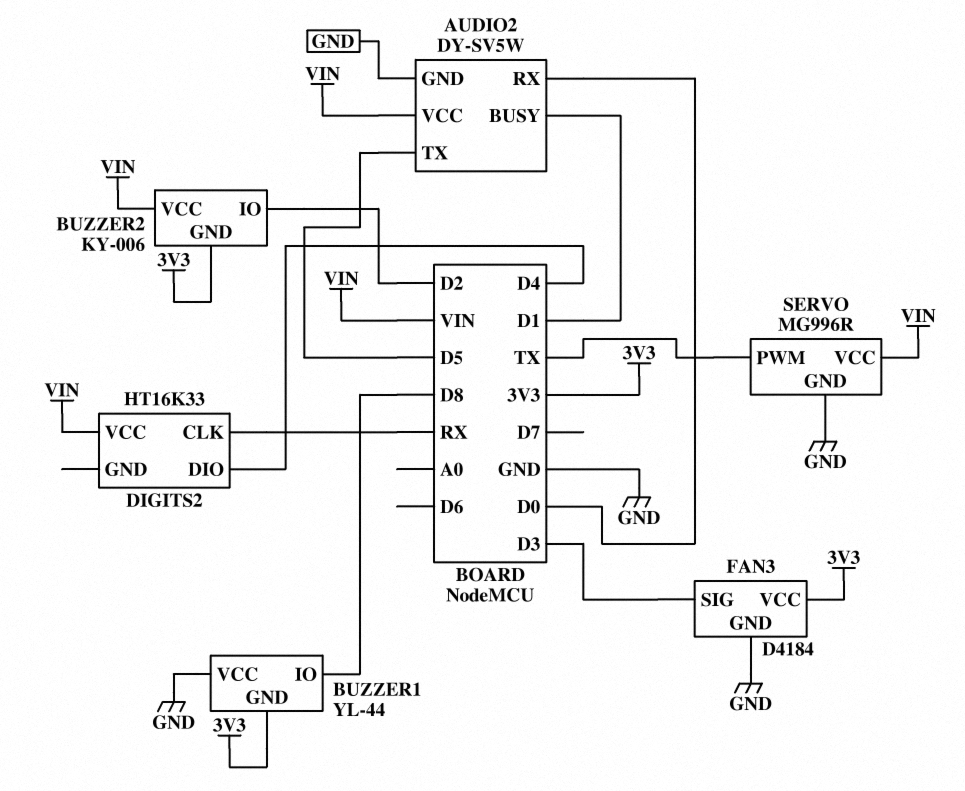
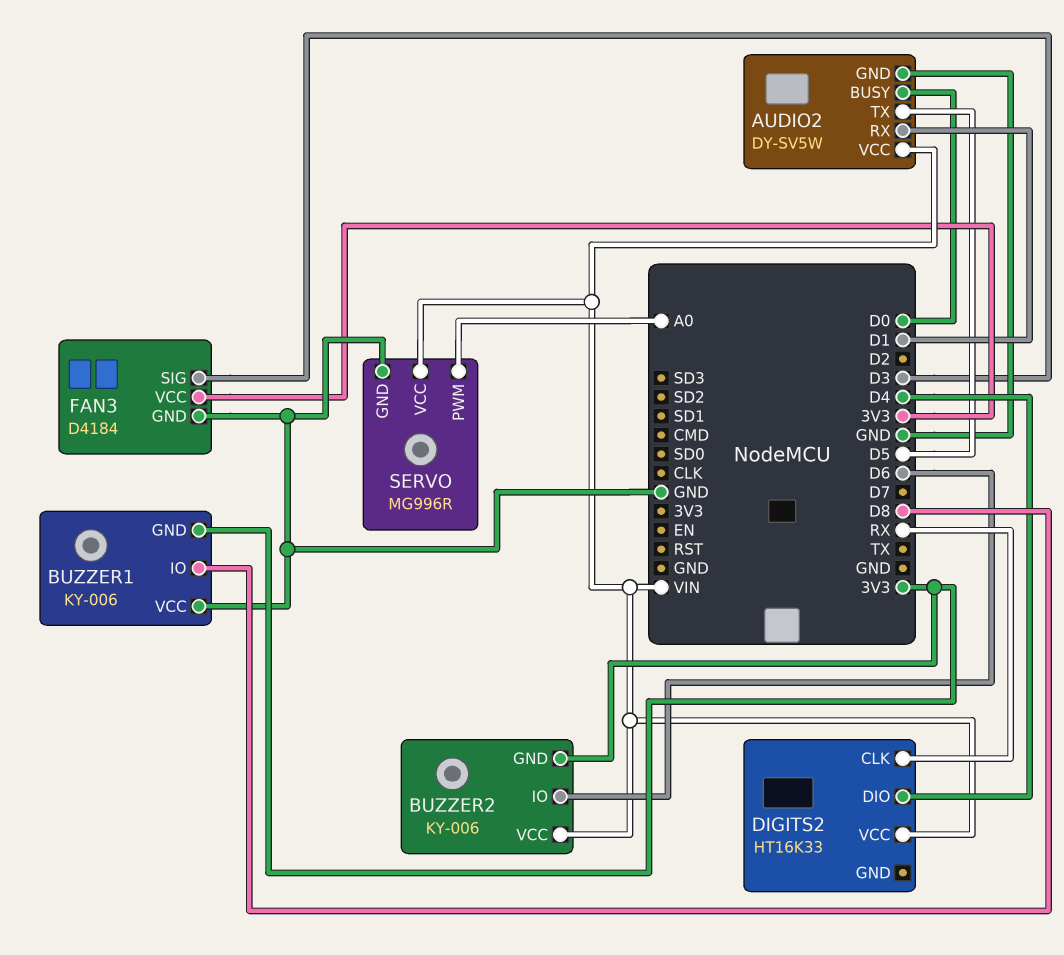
AUDIO2 pin BUSY: D1 -> D0
AUDIO2 pin RX: D0 -> D1
BUZZER1: YL-44 -> KY-006
BUZZER2 pin IO: D2 -> D6
SERVO pin PWM: TX -> A0

